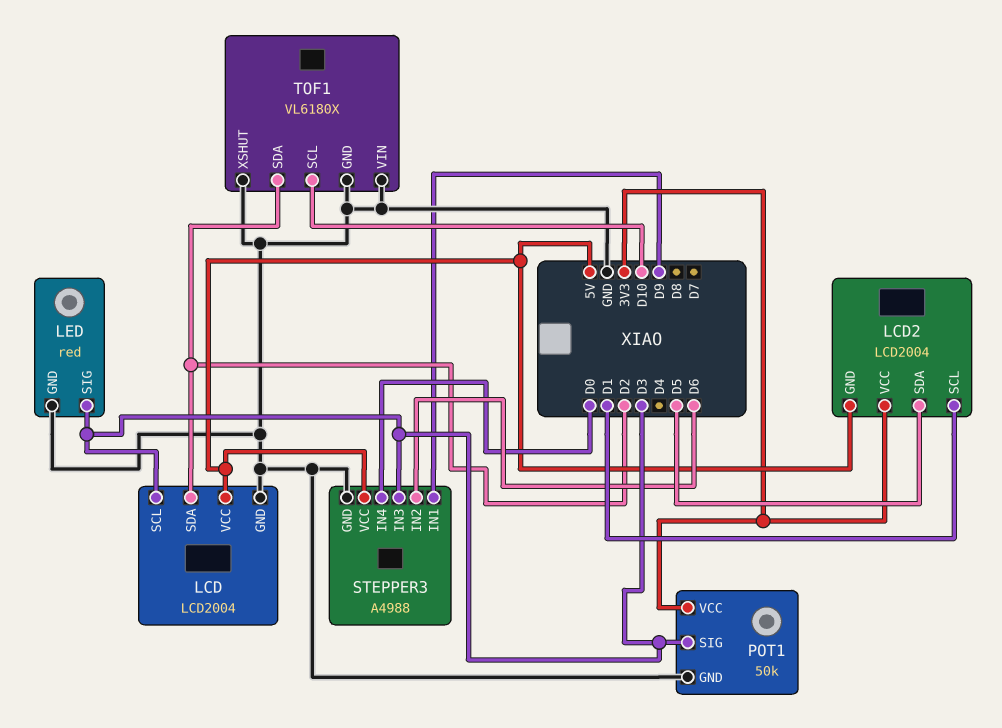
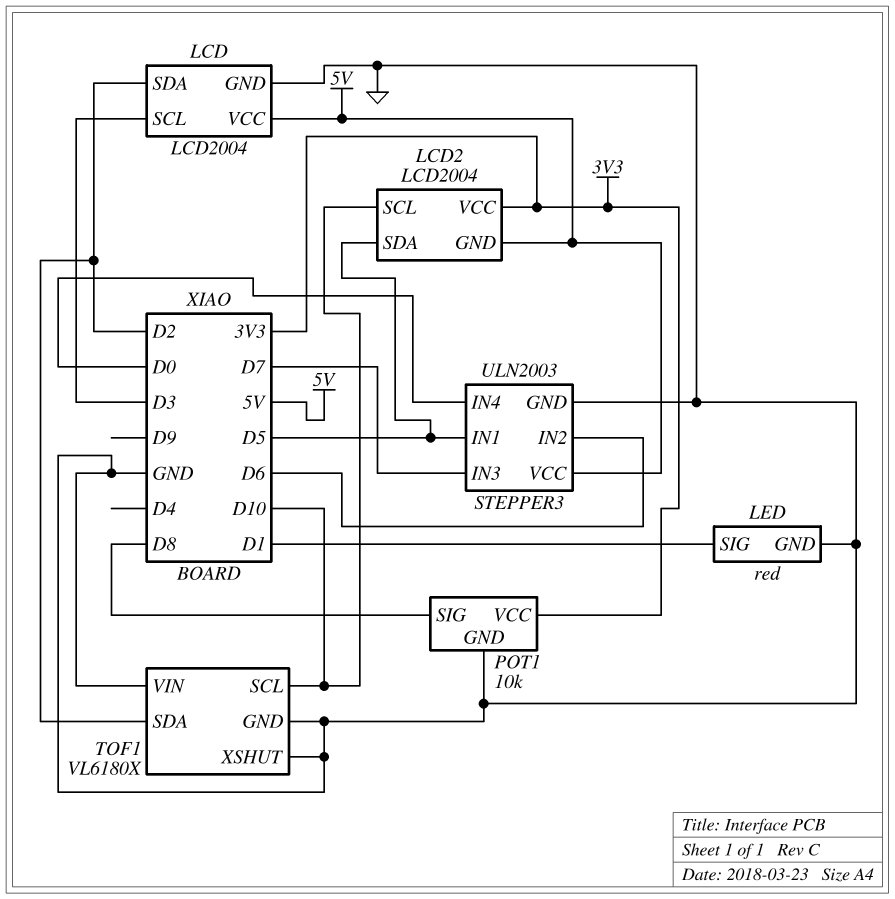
LCD2 pin SCL: D1 -> D10
LED pin SIG: D3 -> D1
POT1: 50k -> 10k
POT1 pin SIG: D3 -> D8
STEPPER3: A4988 -> ULN2003
STEPPER3 pin IN1: D9 -> D5
STEPPER3 pin IN3: D3 -> D7

